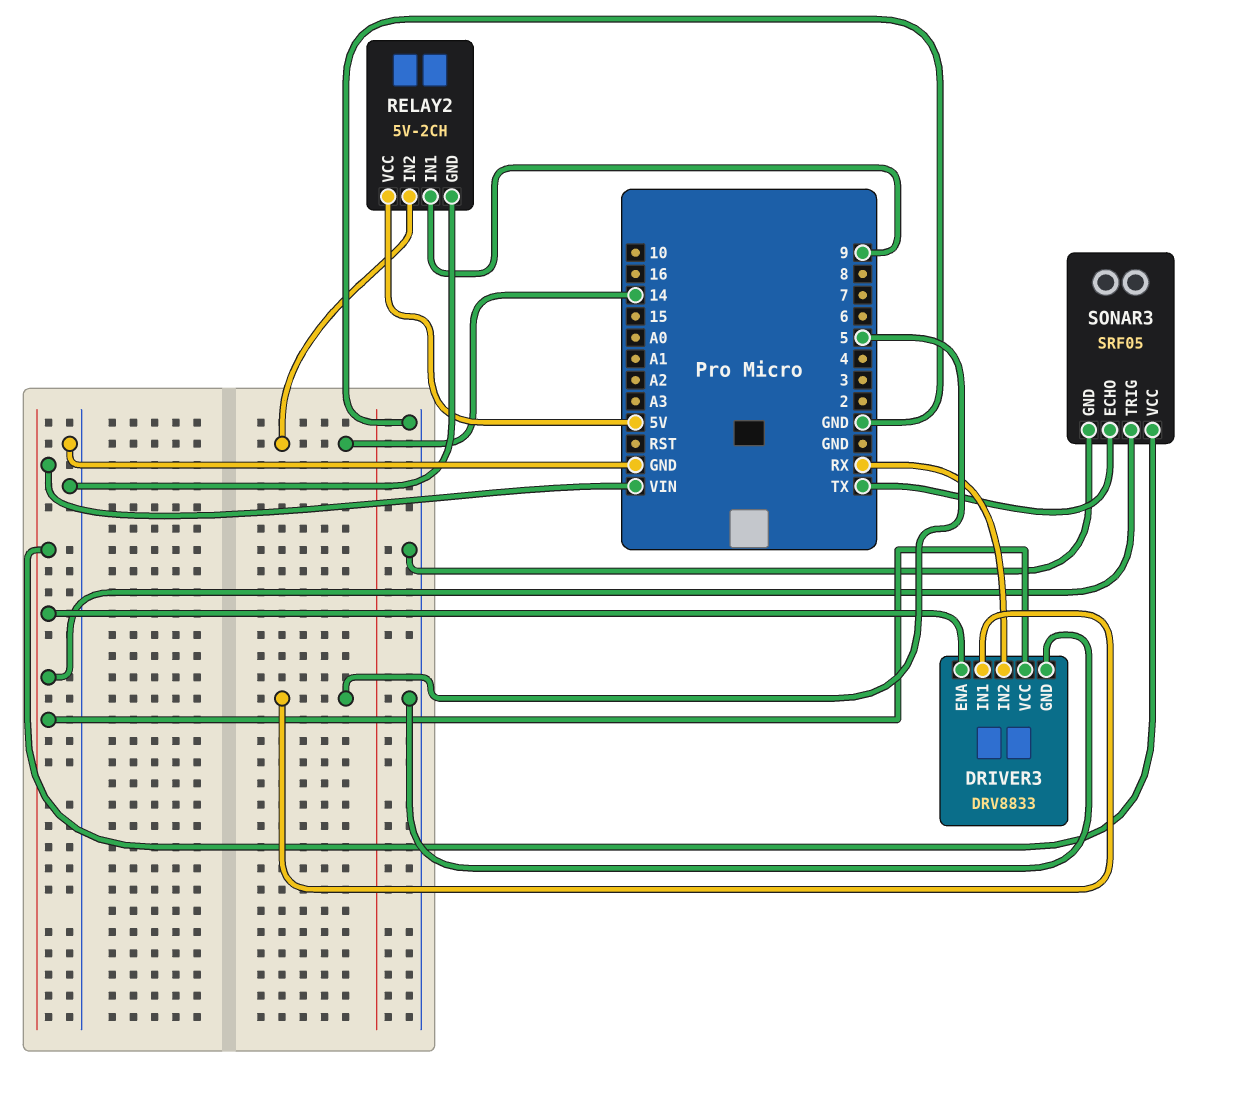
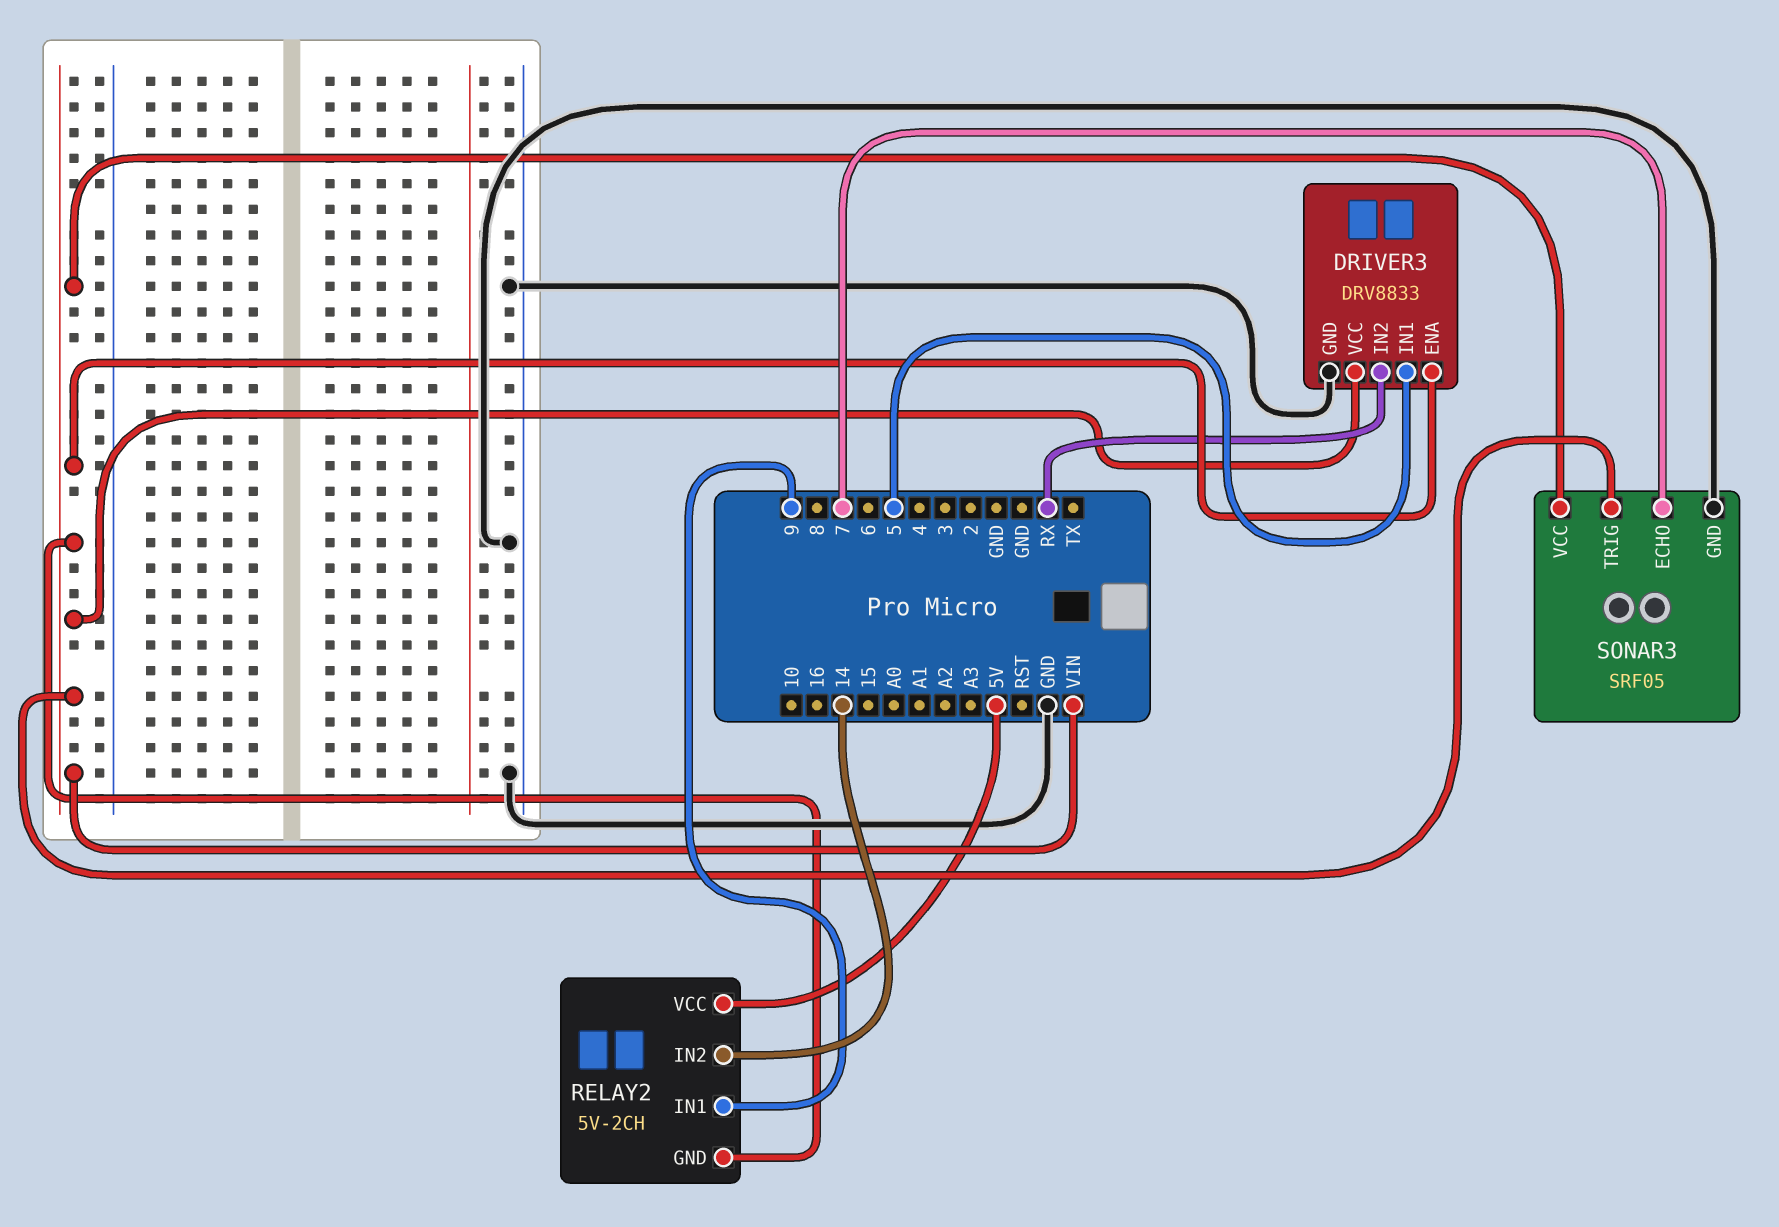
RELAY2 pin GND: GND -> VIN
SONAR3 pin ECHO: TX -> 7

